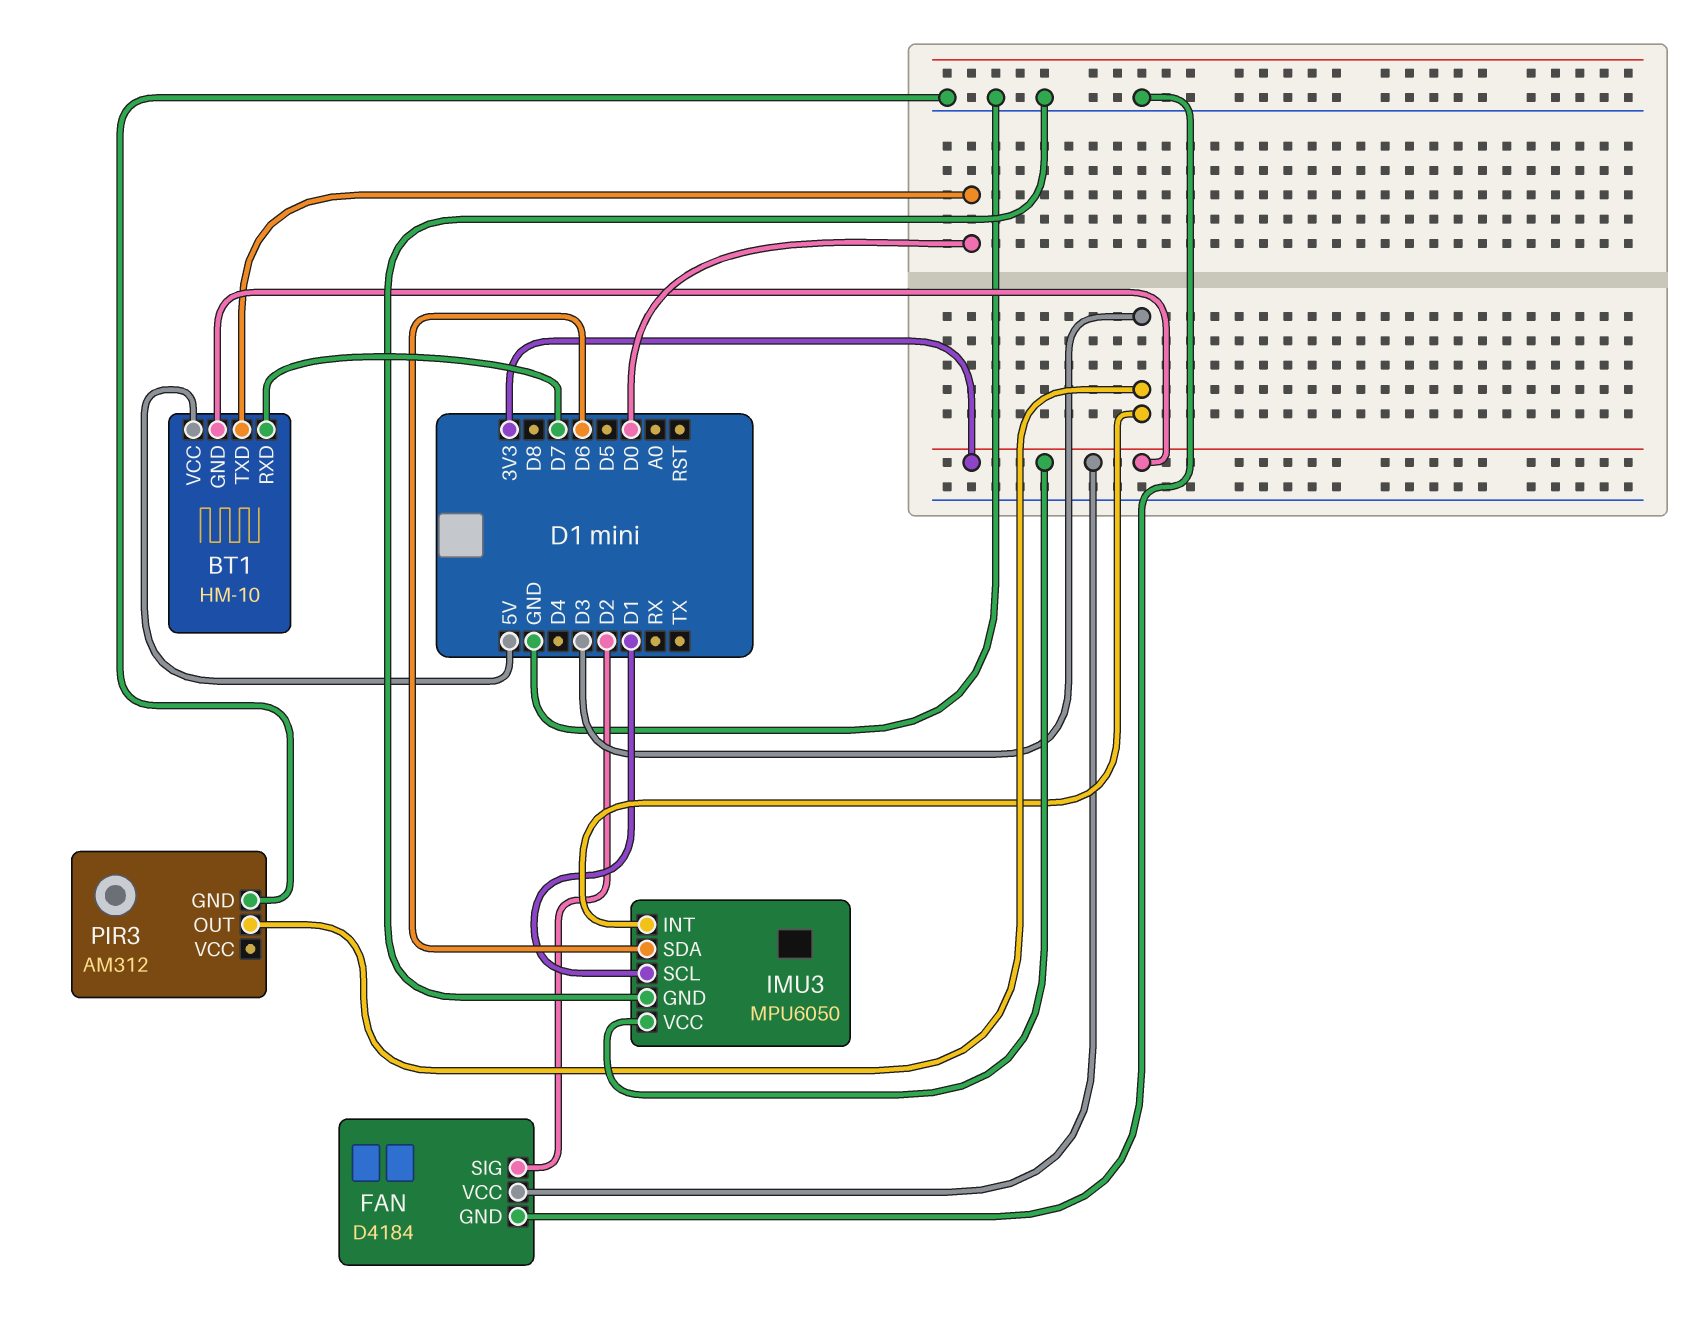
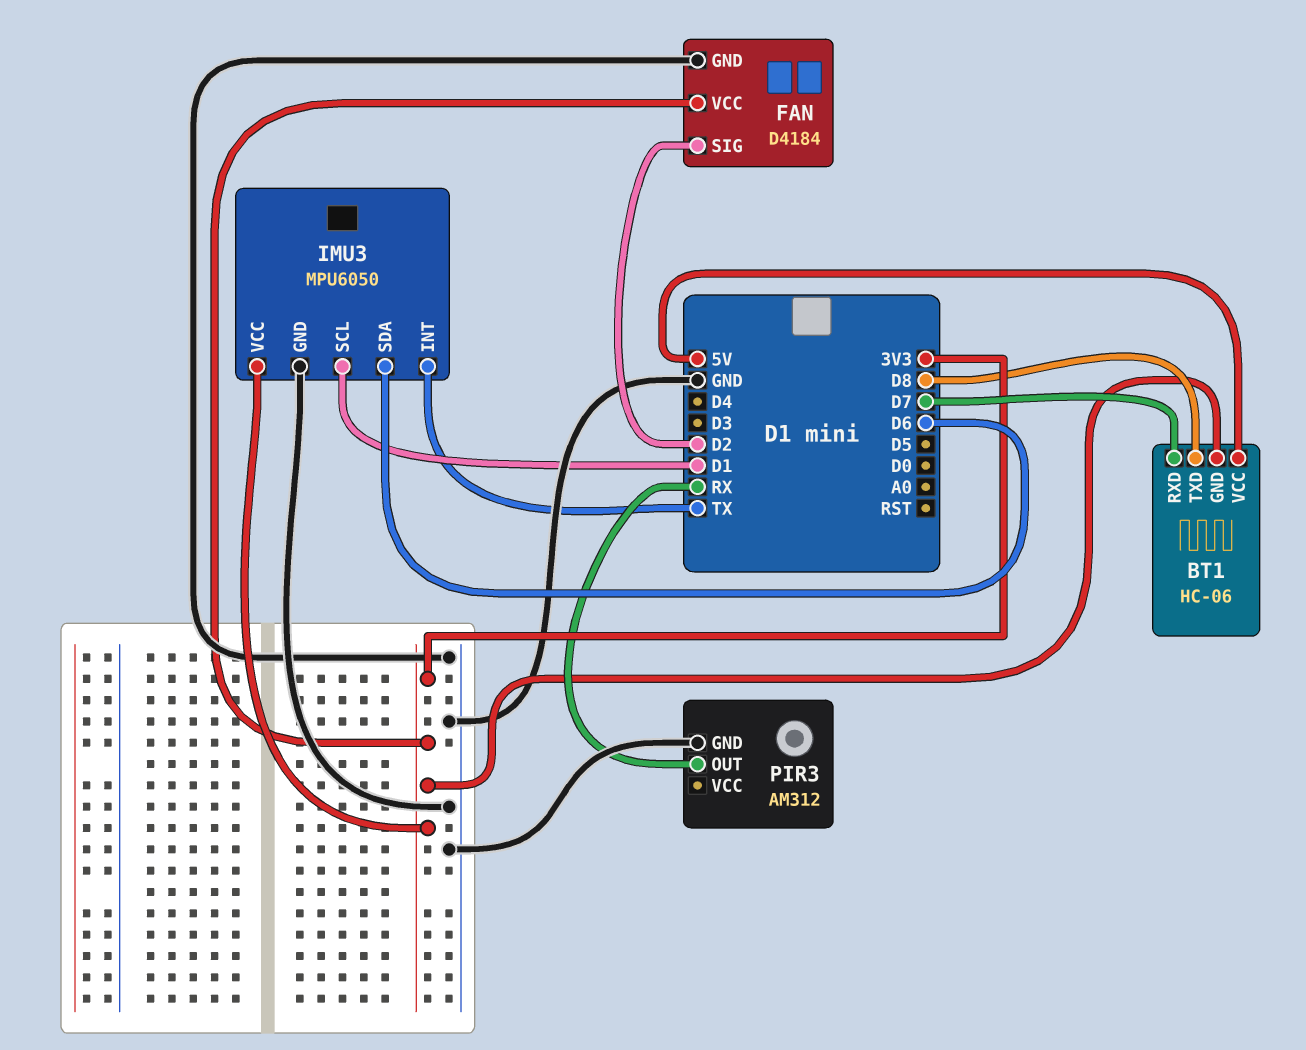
BT1: HM-10 -> HC-06
BT1 pin TXD: D0 -> D8
IMU3 pin INT: D3 -> TX
PIR3 pin OUT: D3 -> RX

